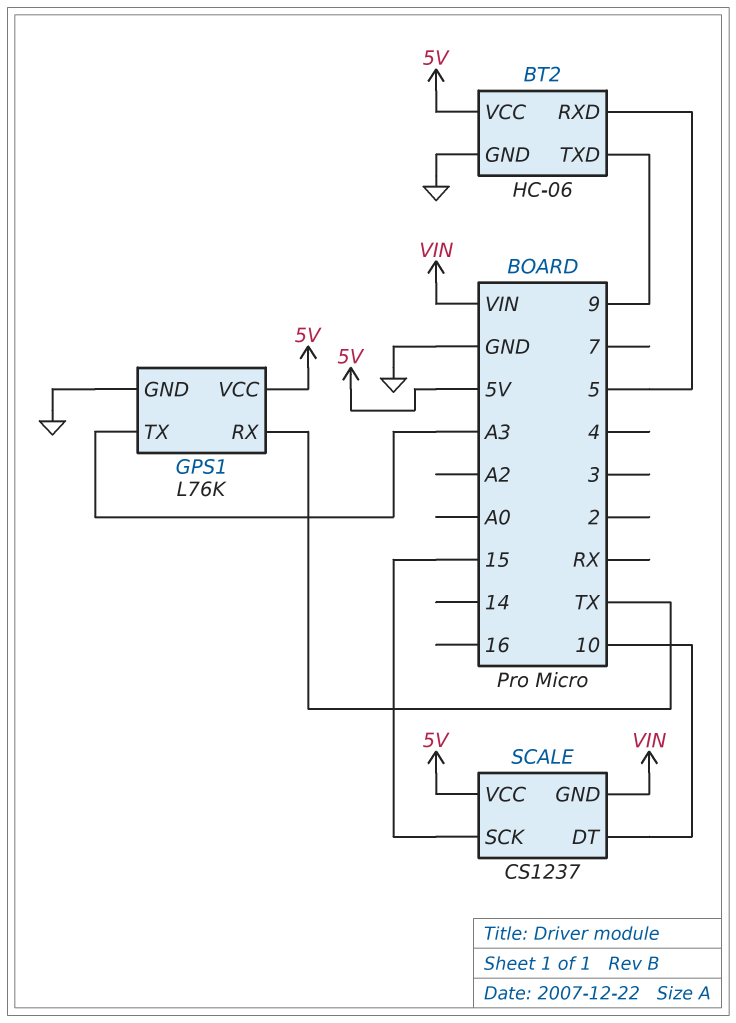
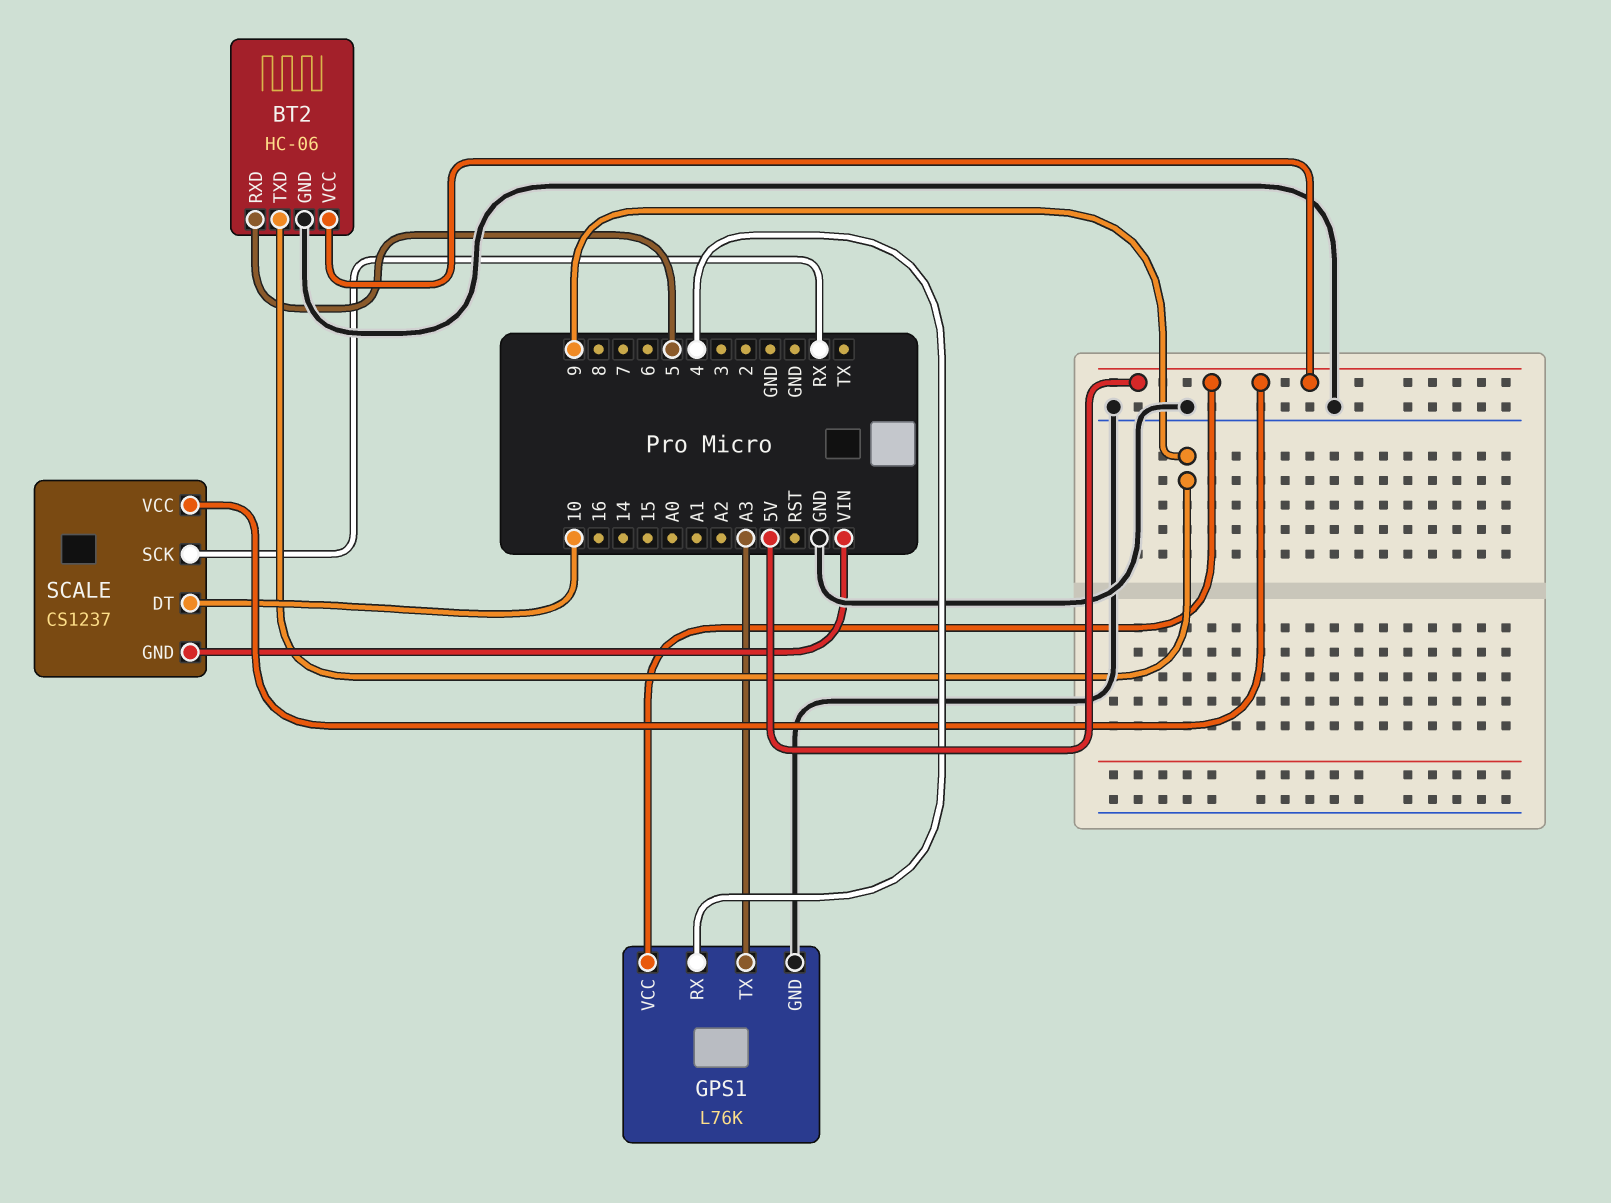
GPS1 pin RX: TX -> 4
SCALE pin SCK: 15 -> RX

